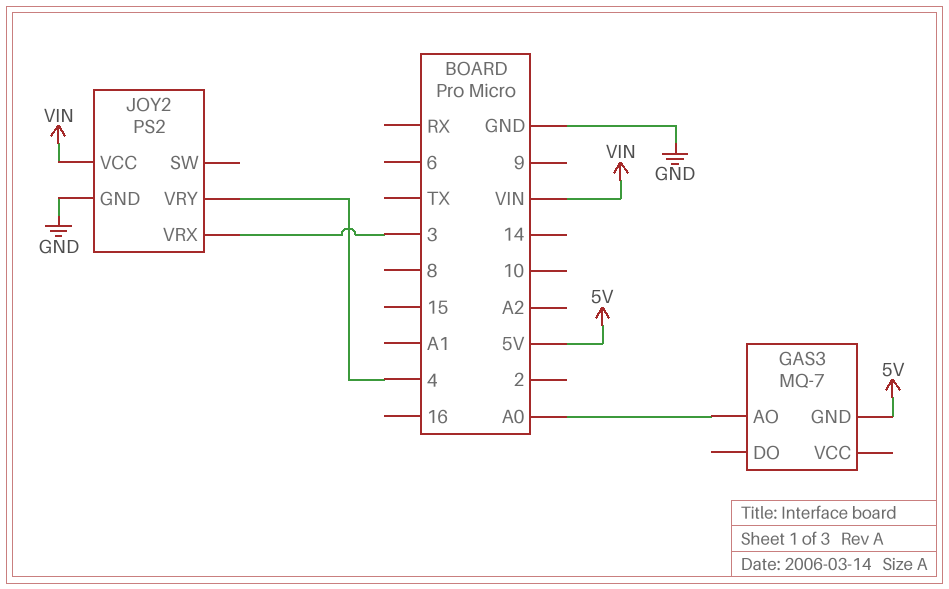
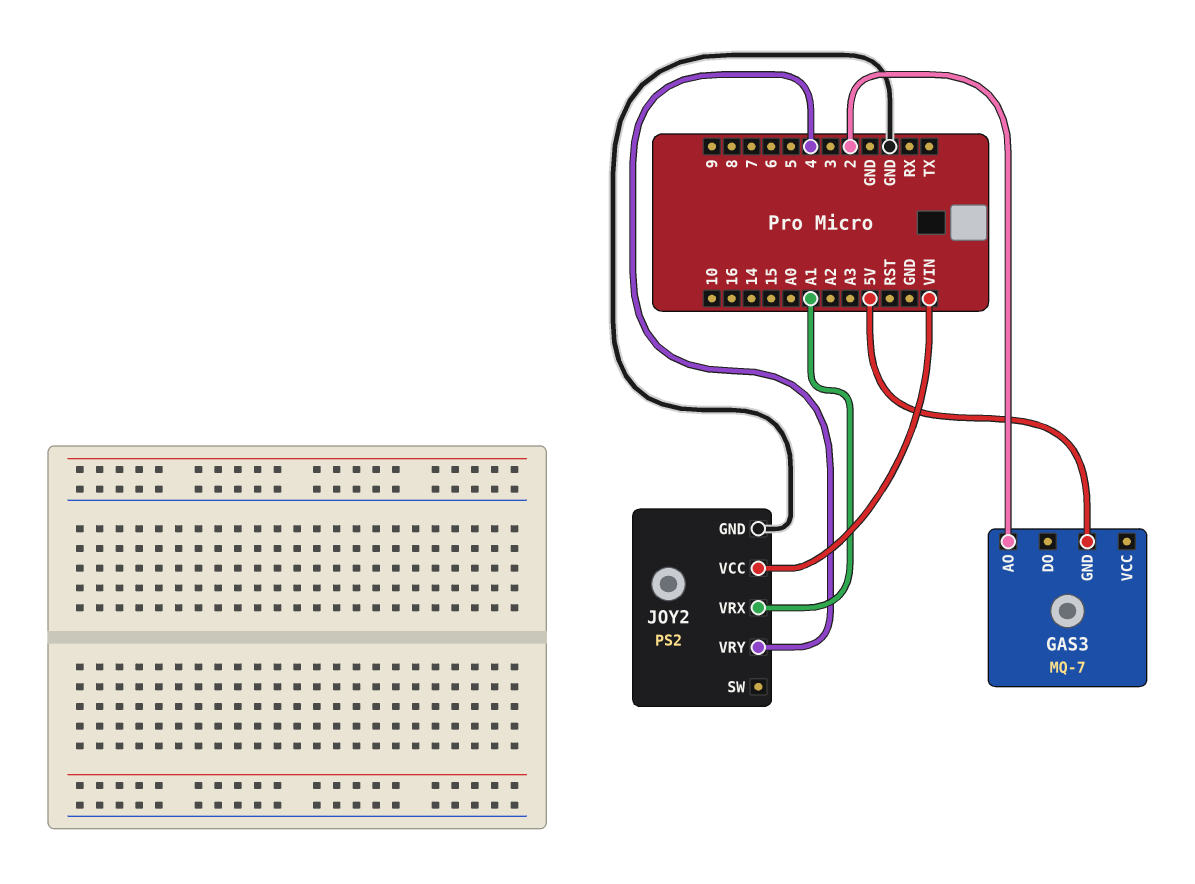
GAS3 pin AO: A0 -> 2
JOY2 pin VRX: 3 -> A1

